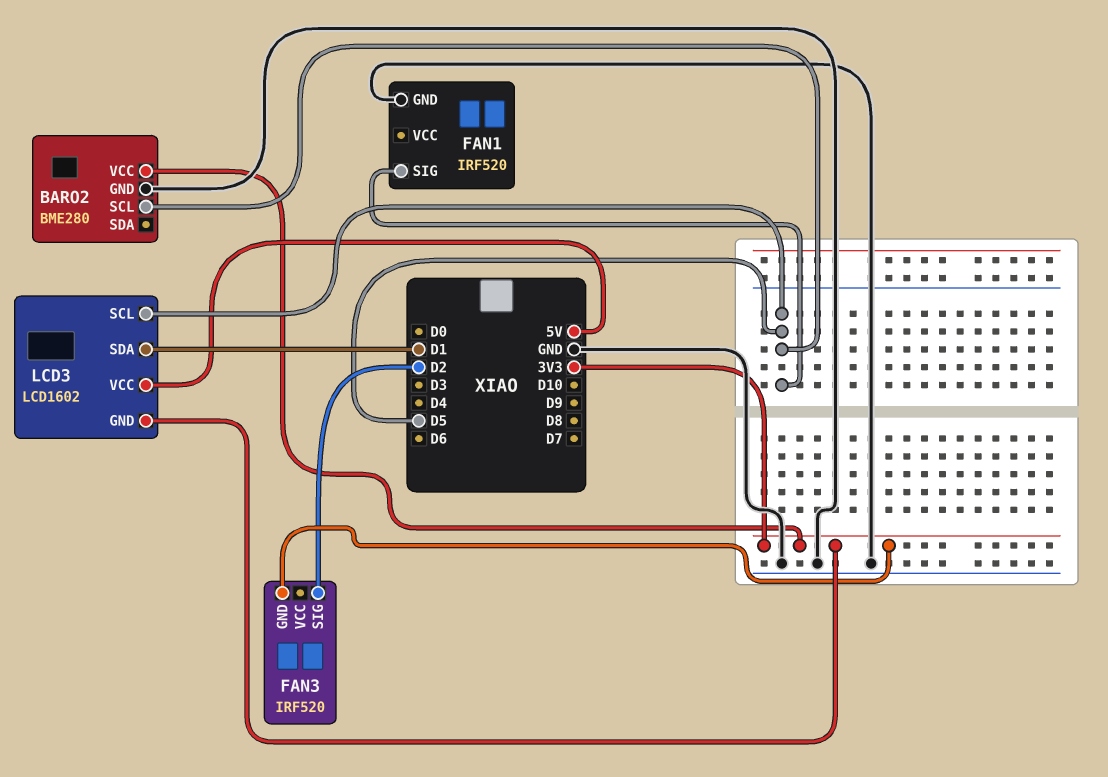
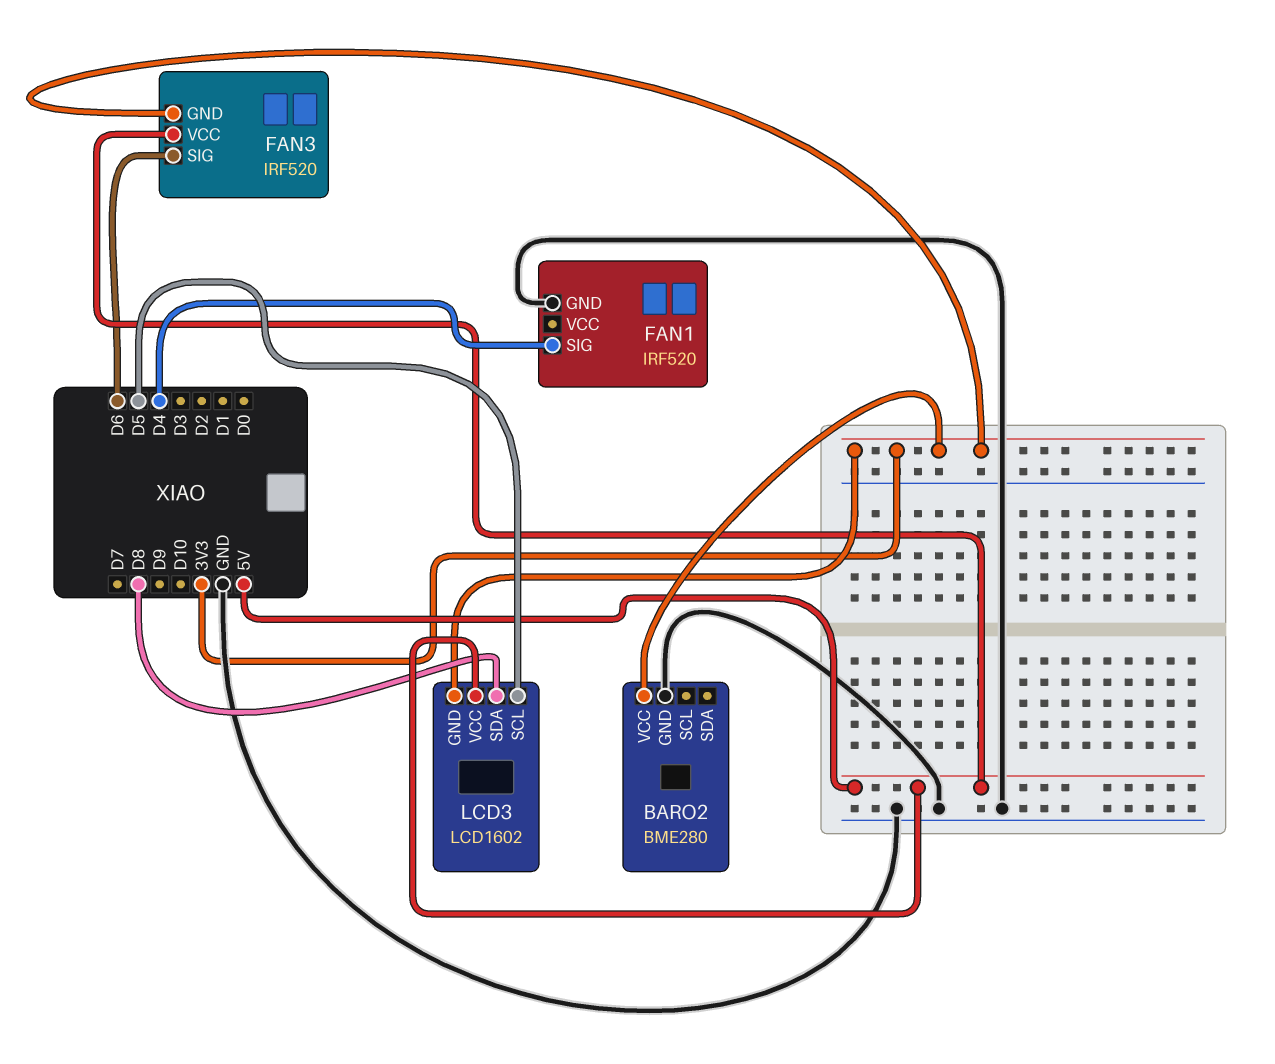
BARO2 pin SCL: D5 -> none
FAN1 pin SIG: D5 -> D4
FAN3 pin SIG: D2 -> D6
FAN3 pin VCC: none -> 5V
LCD3 pin SDA: D1 -> D8

